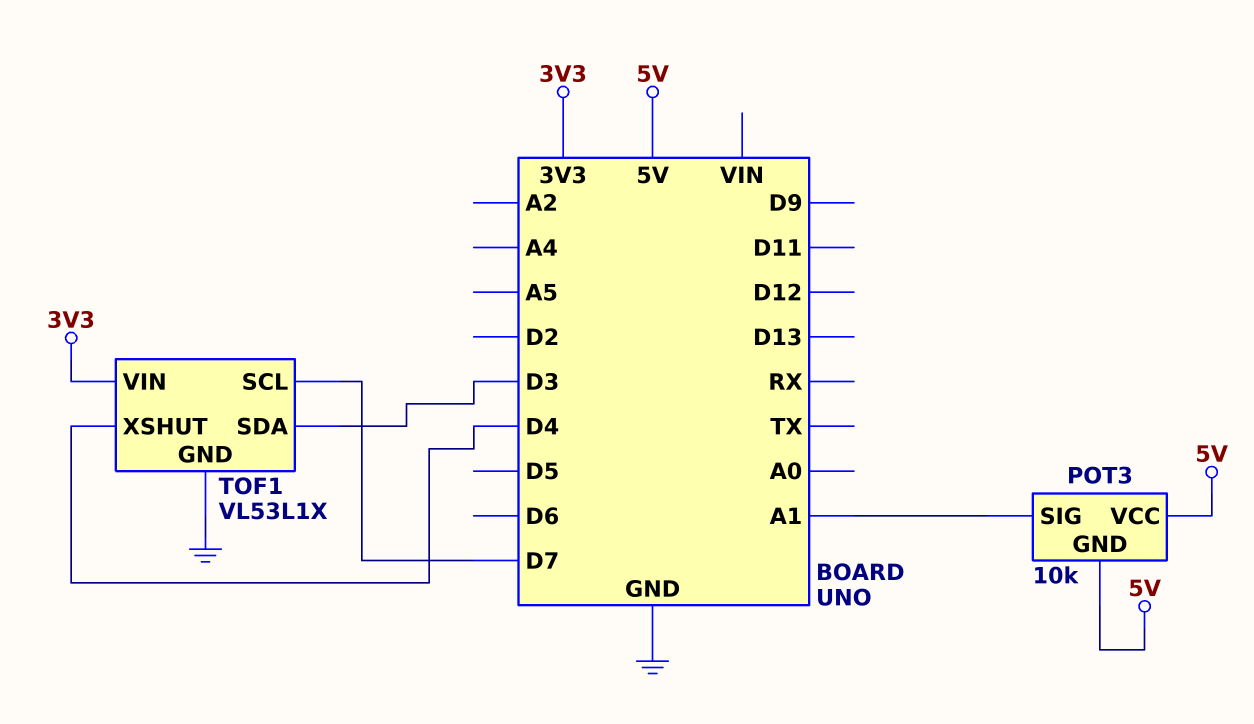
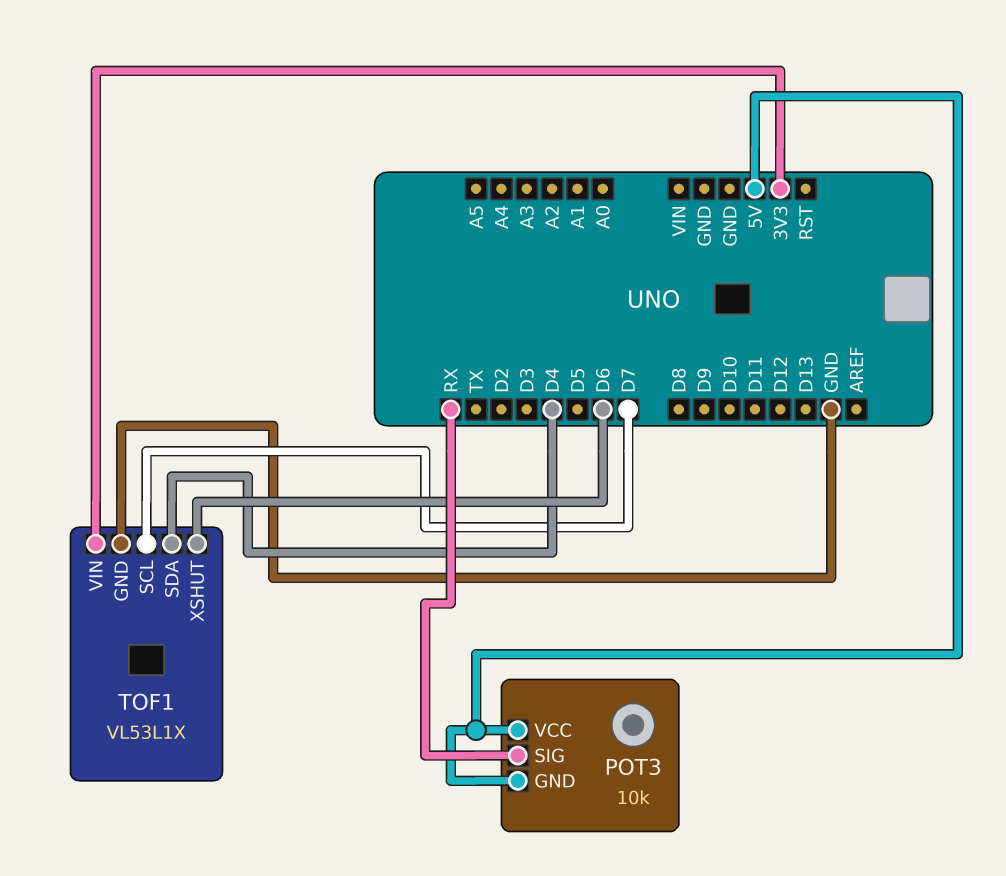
POT3 pin SIG: A1 -> RX
TOF1 pin SDA: D3 -> D4
TOF1 pin XSHUT: D4 -> D6

